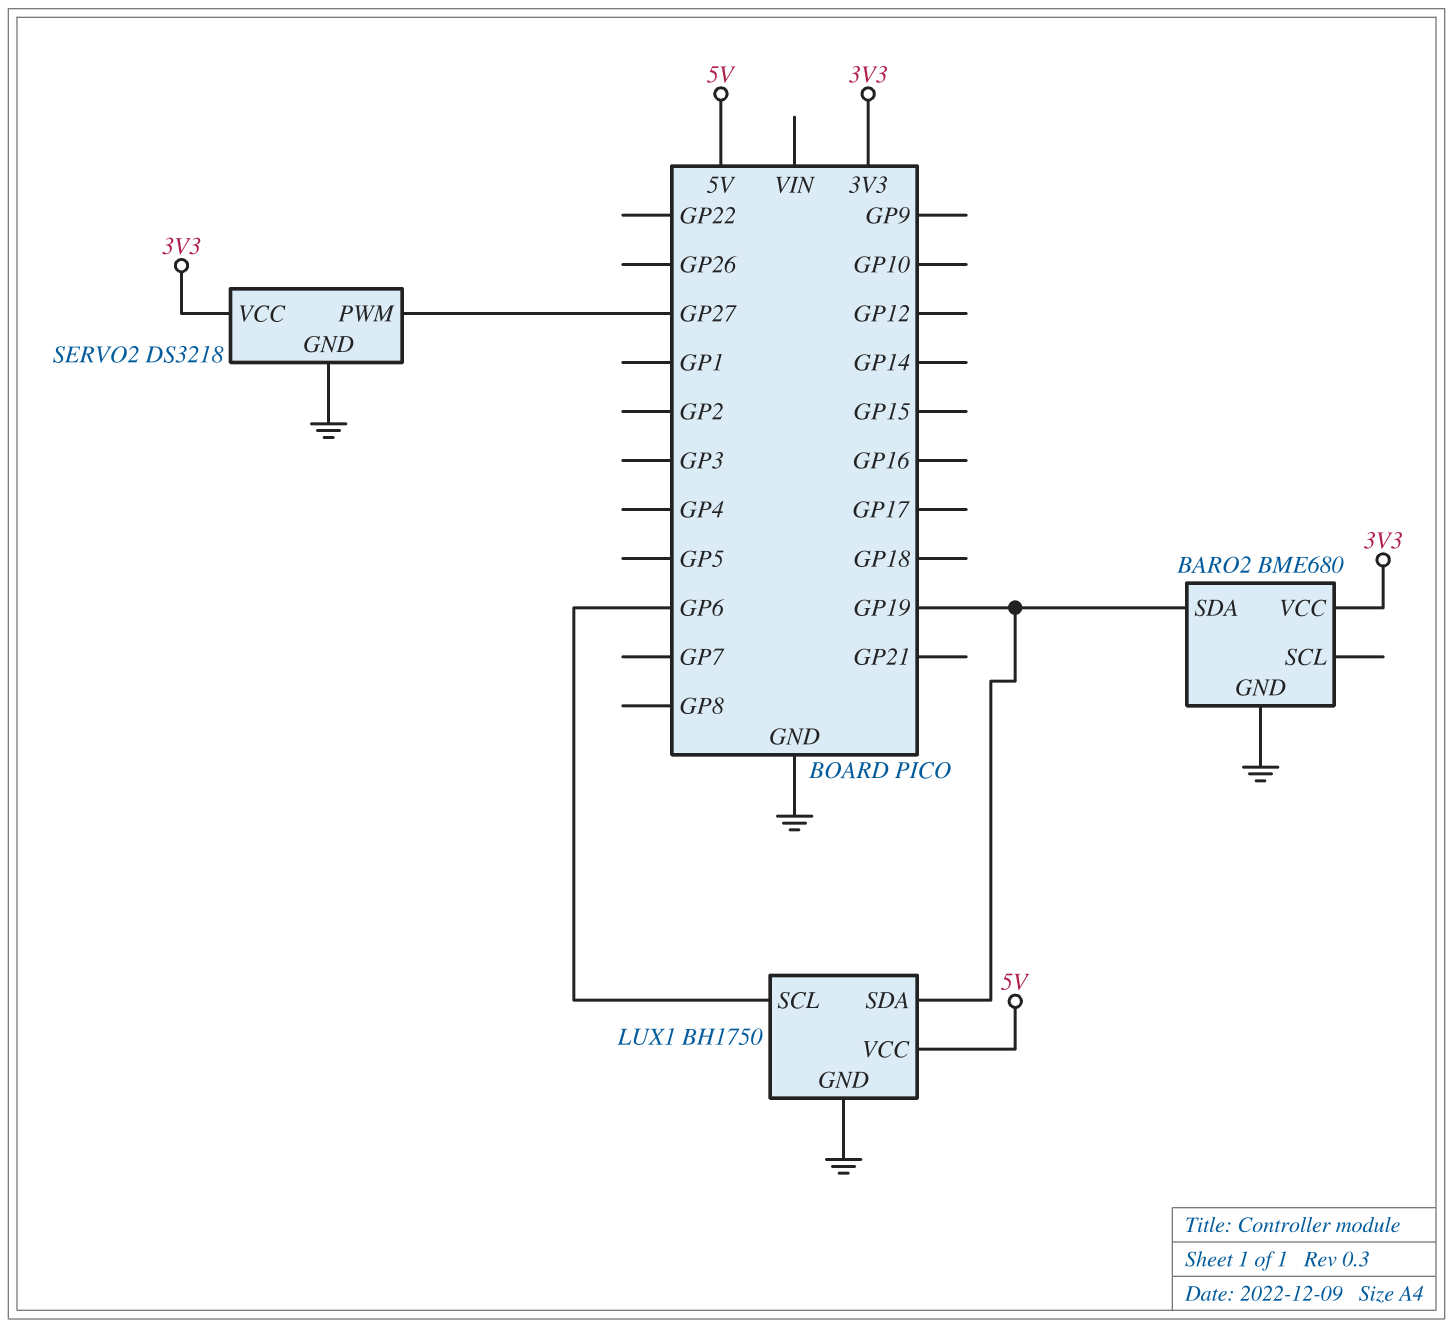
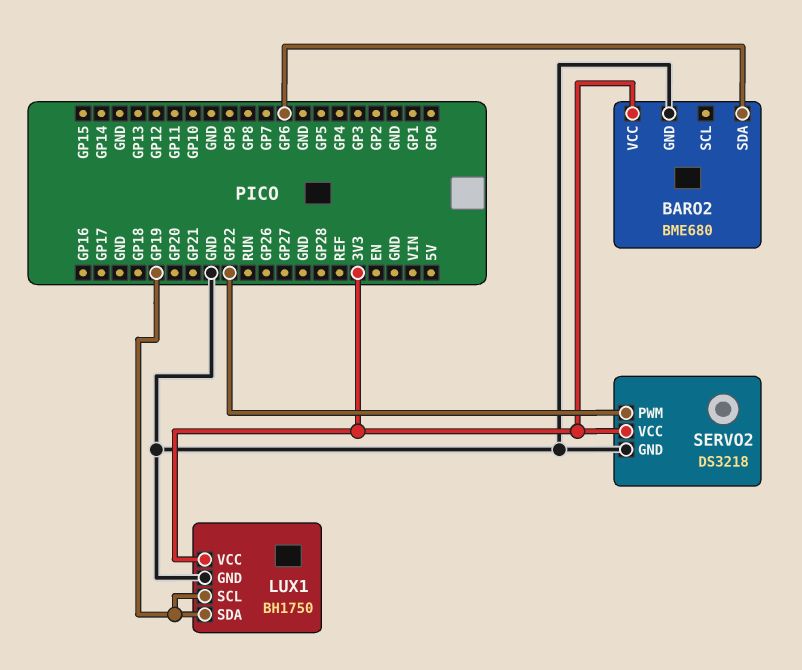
BARO2 pin SDA: GP19 -> GP6
LUX1 pin SCL: GP6 -> GP19
LUX1 pin VCC: 5V -> 3V3
SERVO2 pin PWM: GP27 -> GP22

